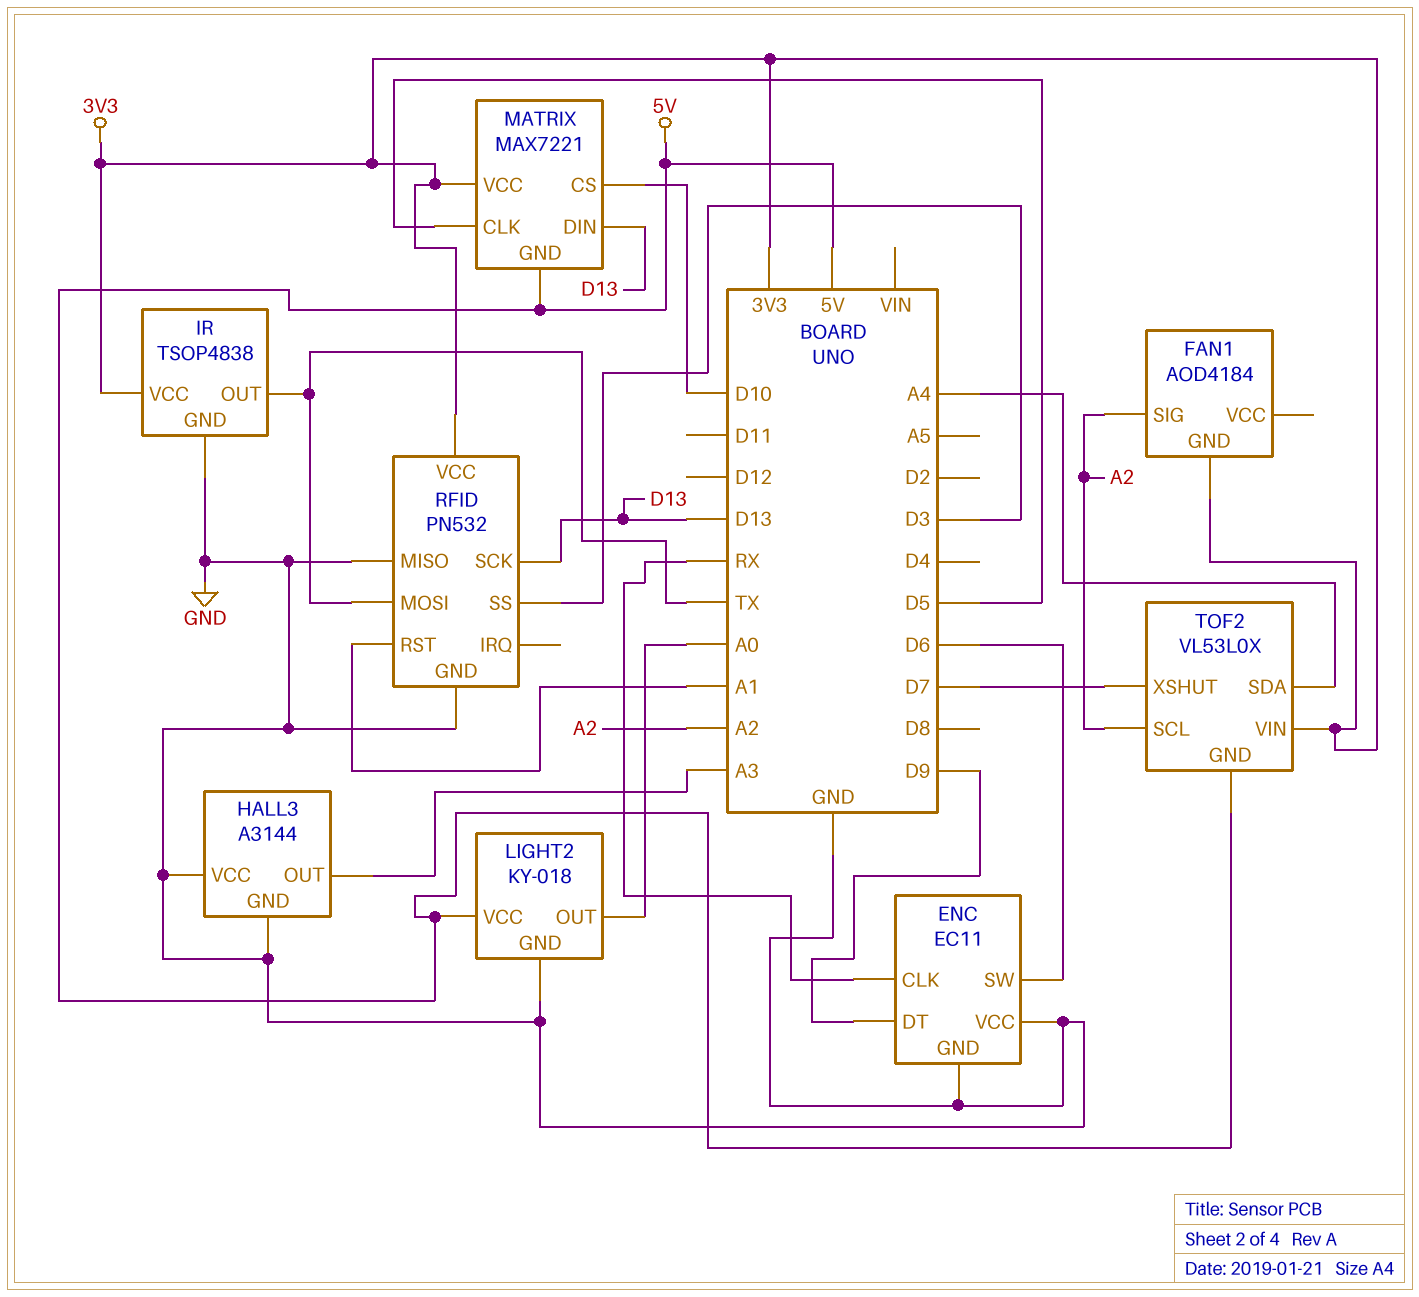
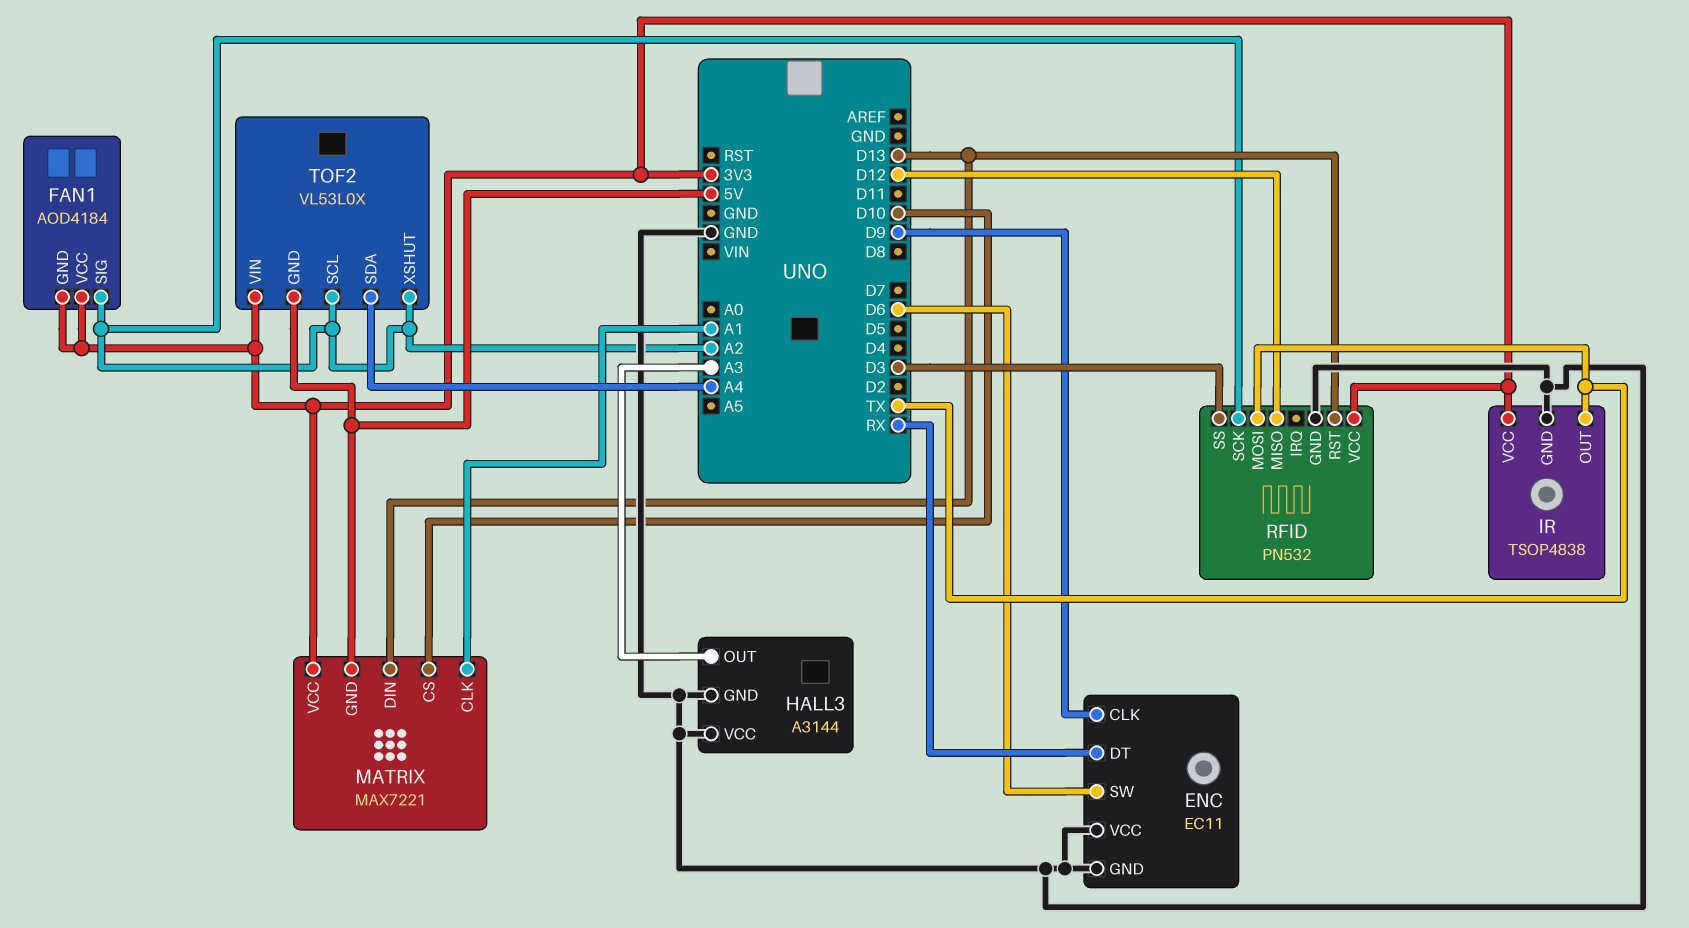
ENC pin CLK: RX -> D9
ENC pin DT: D9 -> RX
FAN1 pin VCC: none -> 3V3
LIGHT2: KY-018 -> none
LIGHT2 pin GND: GND -> none
LIGHT2 pin OUT: A0 -> none
LIGHT2 pin VCC: 5V -> none
MATRIX pin CLK: D5 -> A1
RFID pin MISO: GND -> D12
RFID pin RST: A1 -> D13
RFID pin SCK: D13 -> A2
TOF2 pin XSHUT: D7 -> A2

